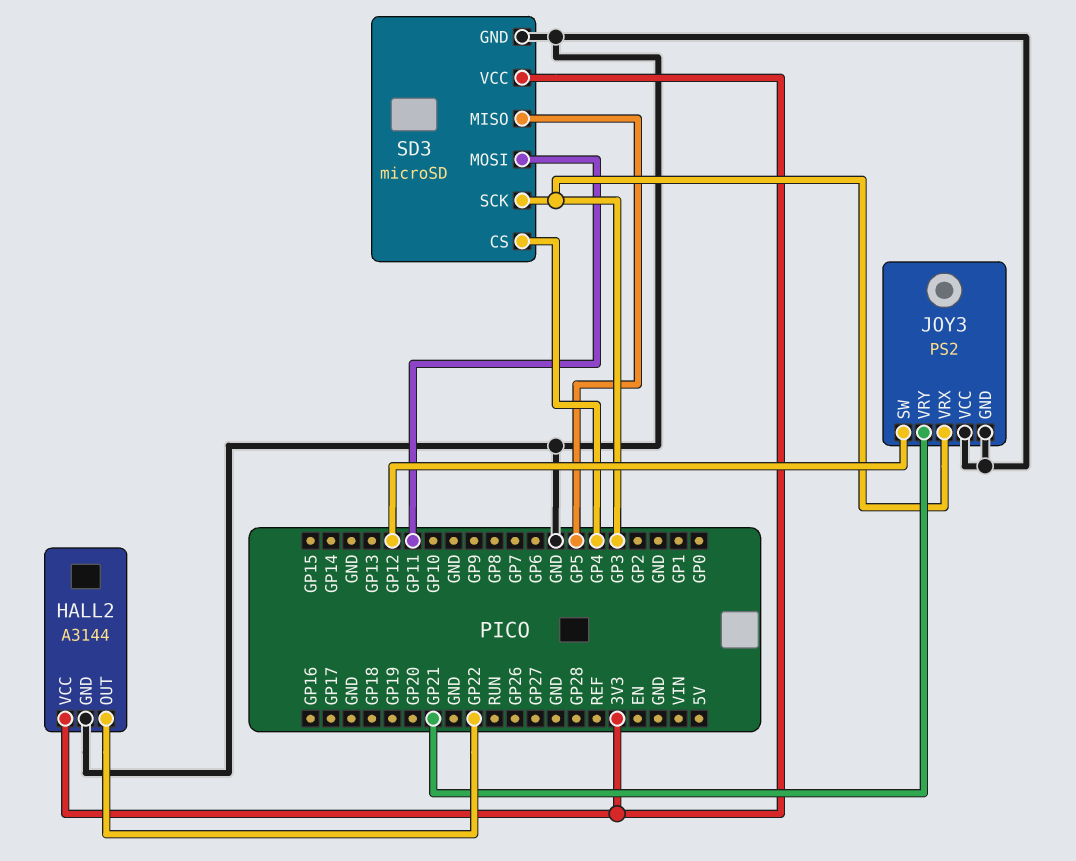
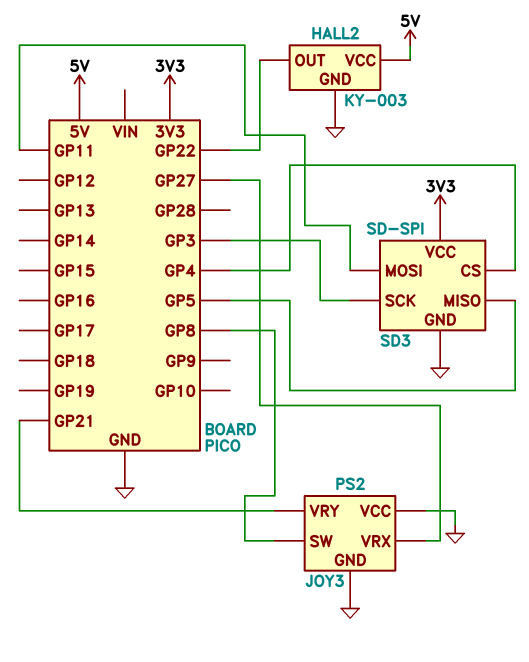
HALL2: A3144 -> KY-003
HALL2 pin VCC: 3V3 -> 5V
JOY3 pin SW: GP12 -> GP8
JOY3 pin VRX: GP3 -> GP27
SD3: microSD -> SD-SPI

